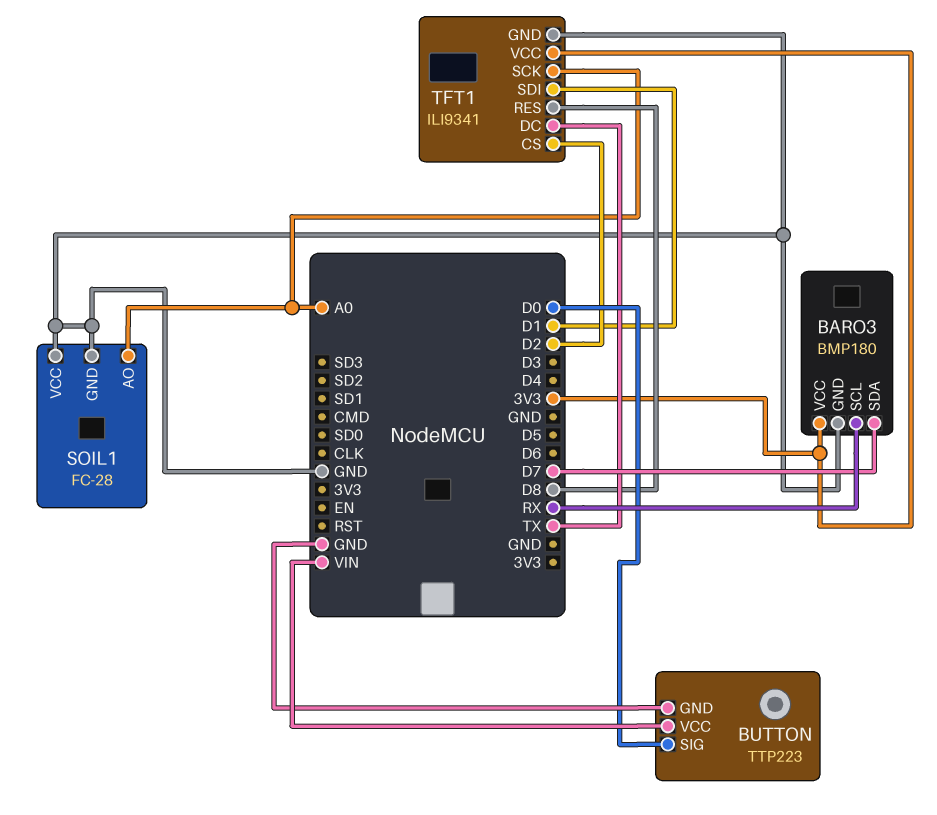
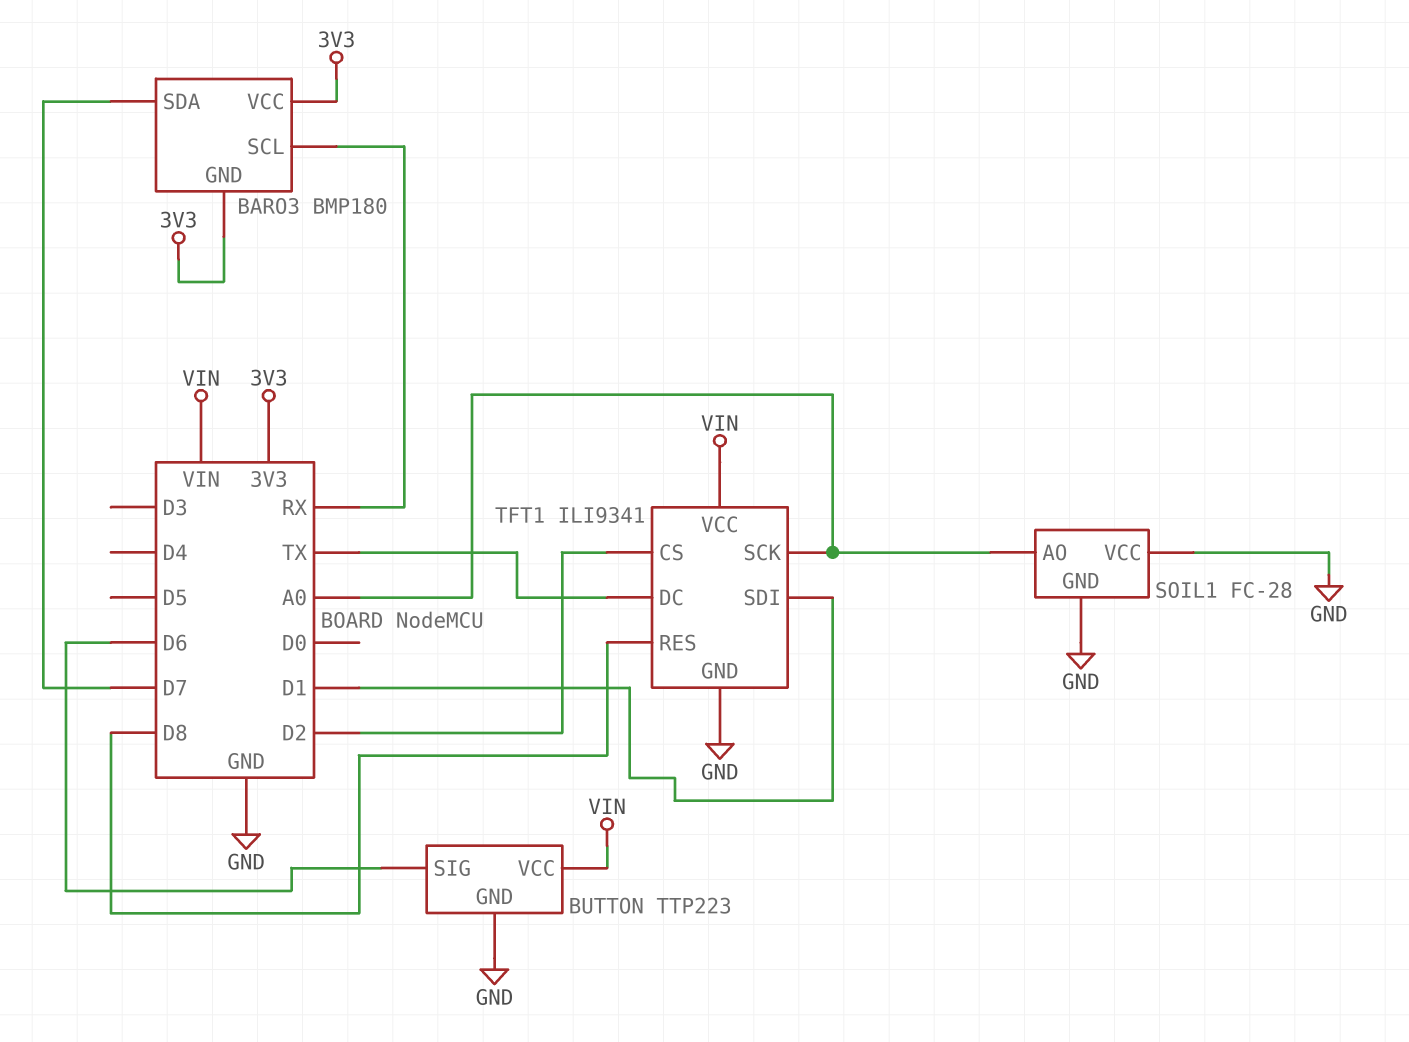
BARO3 pin GND: GND -> 3V3
BUTTON pin SIG: D0 -> D6
TFT1 pin VCC: 3V3 -> VIN

